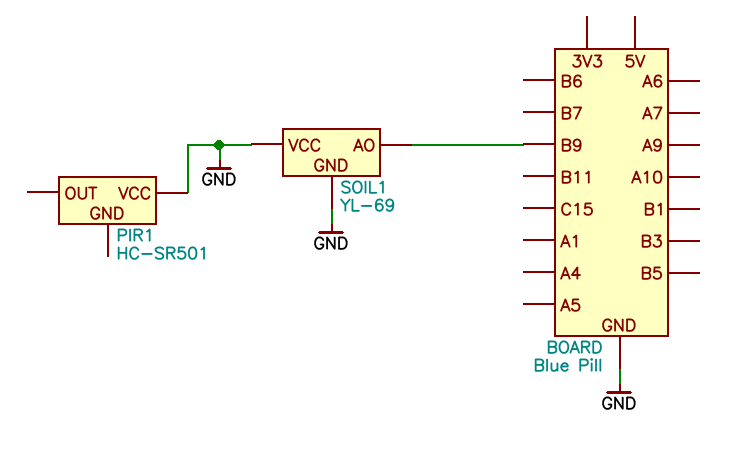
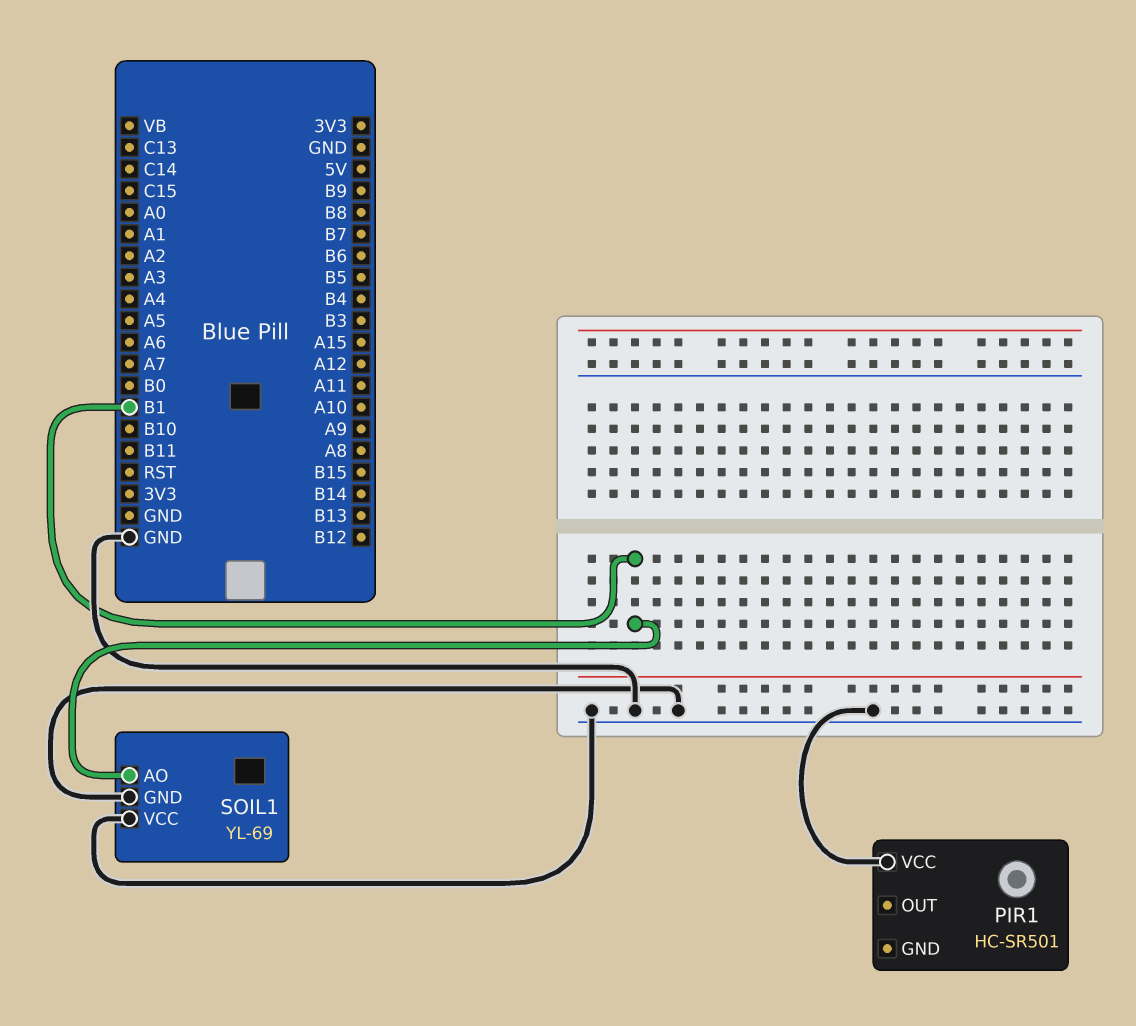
SOIL1 pin AO: B9 -> B1

